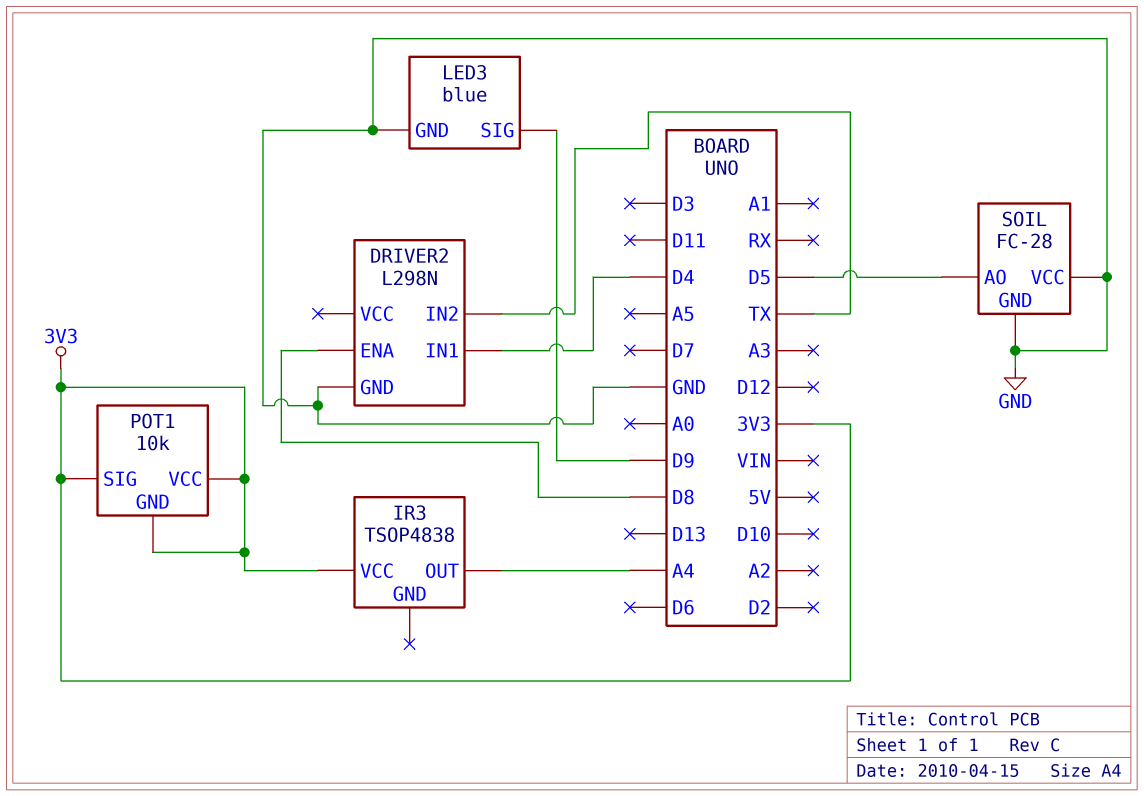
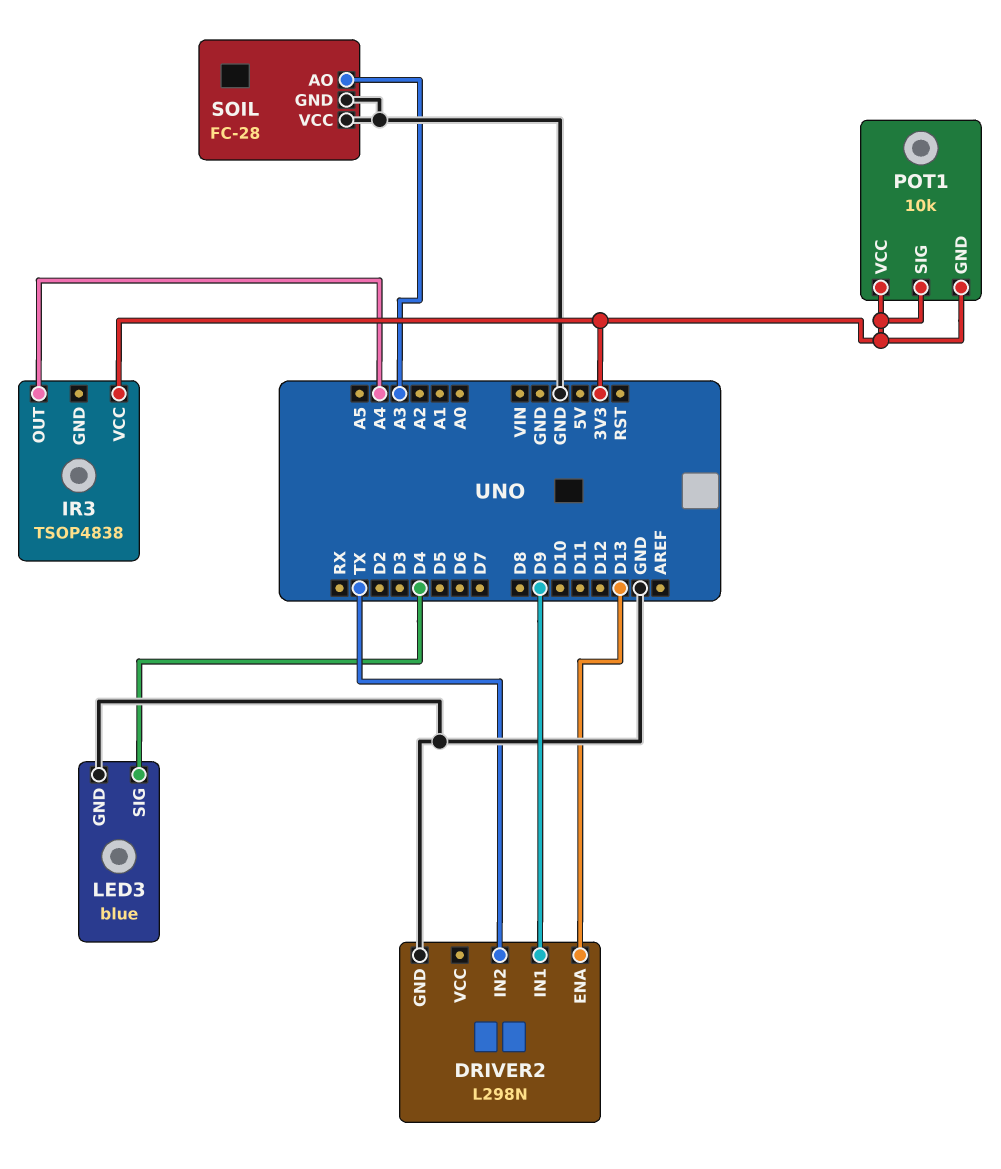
DRIVER2 pin ENA: D8 -> D13
DRIVER2 pin IN1: D4 -> D9
LED3 pin SIG: D9 -> D4
SOIL pin AO: D5 -> A3

